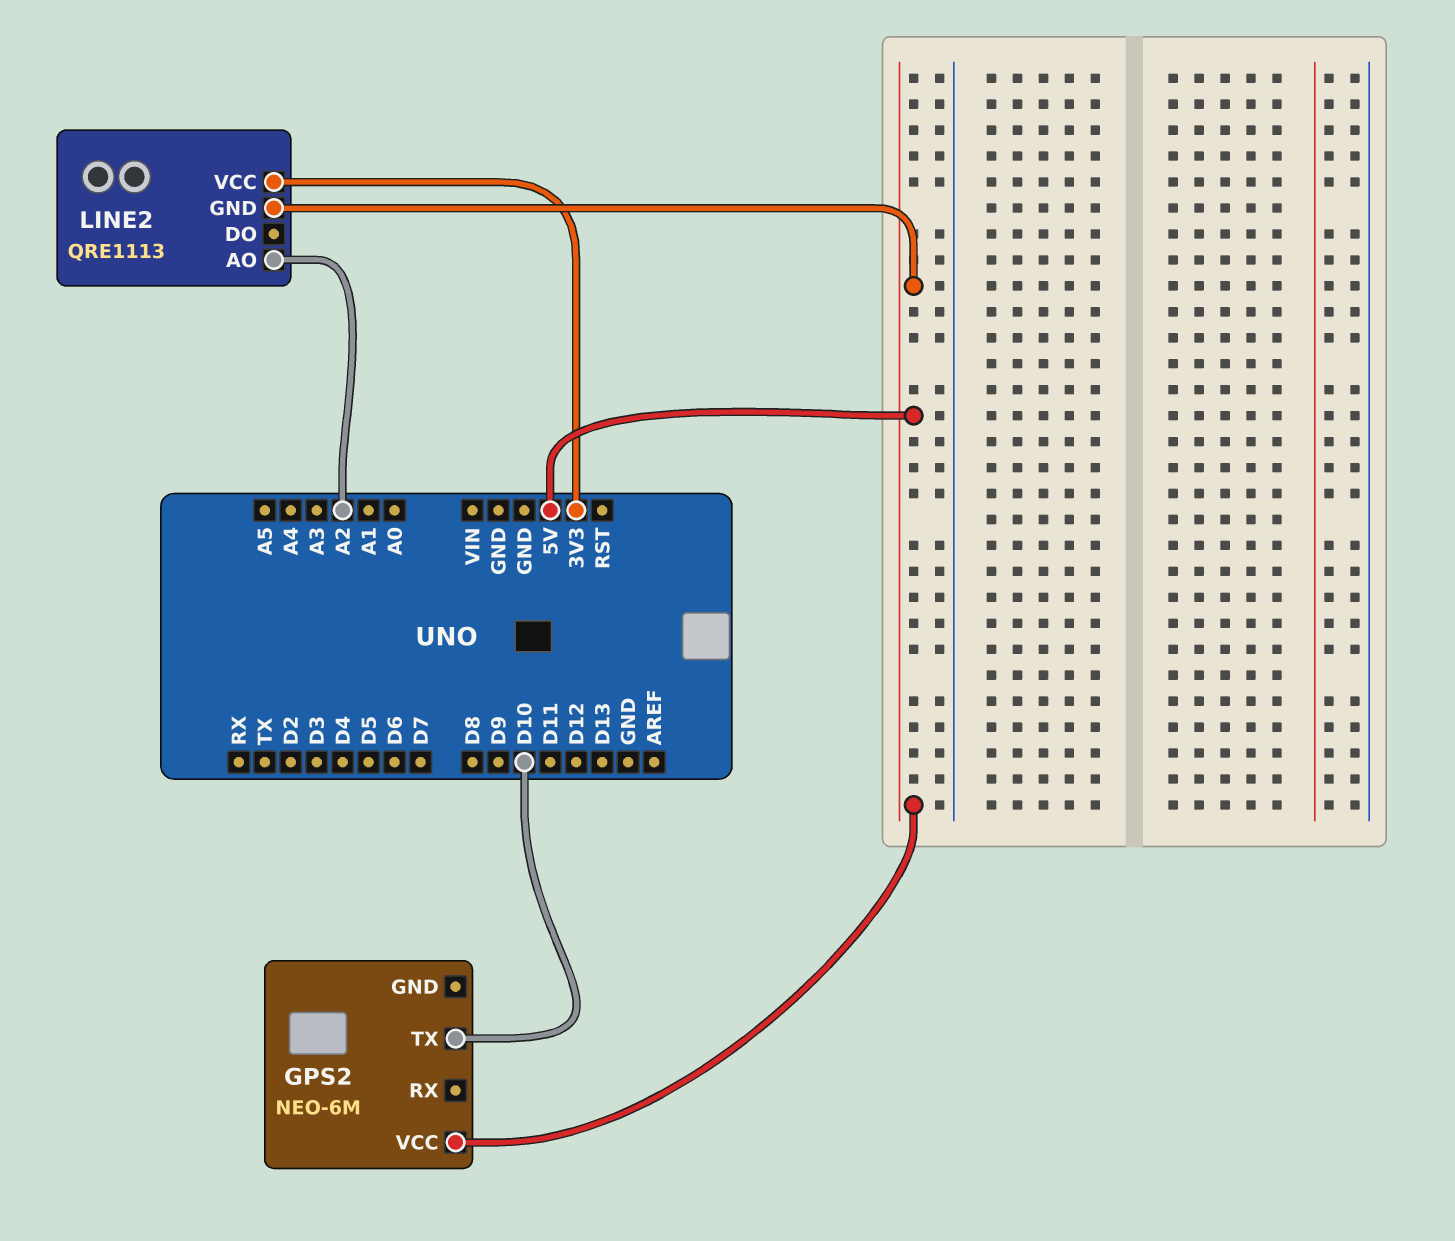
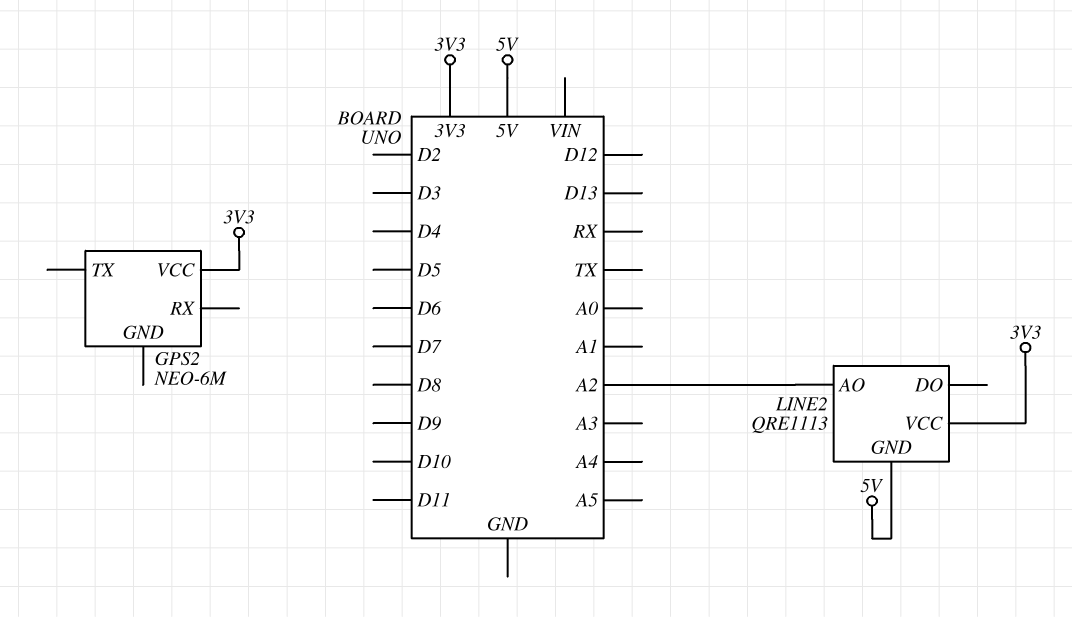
GPS2 pin TX: D10 -> none
GPS2 pin VCC: 5V -> 3V3

